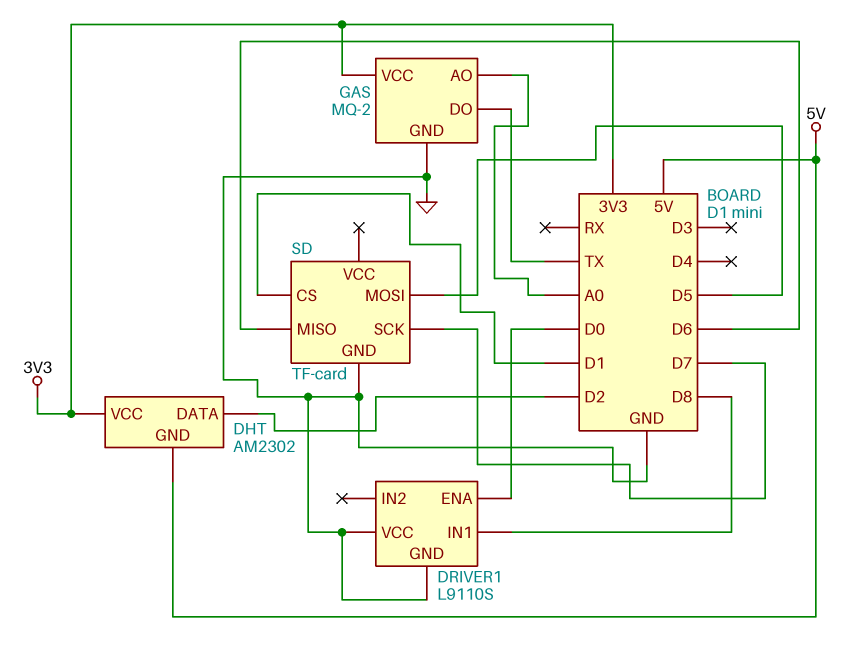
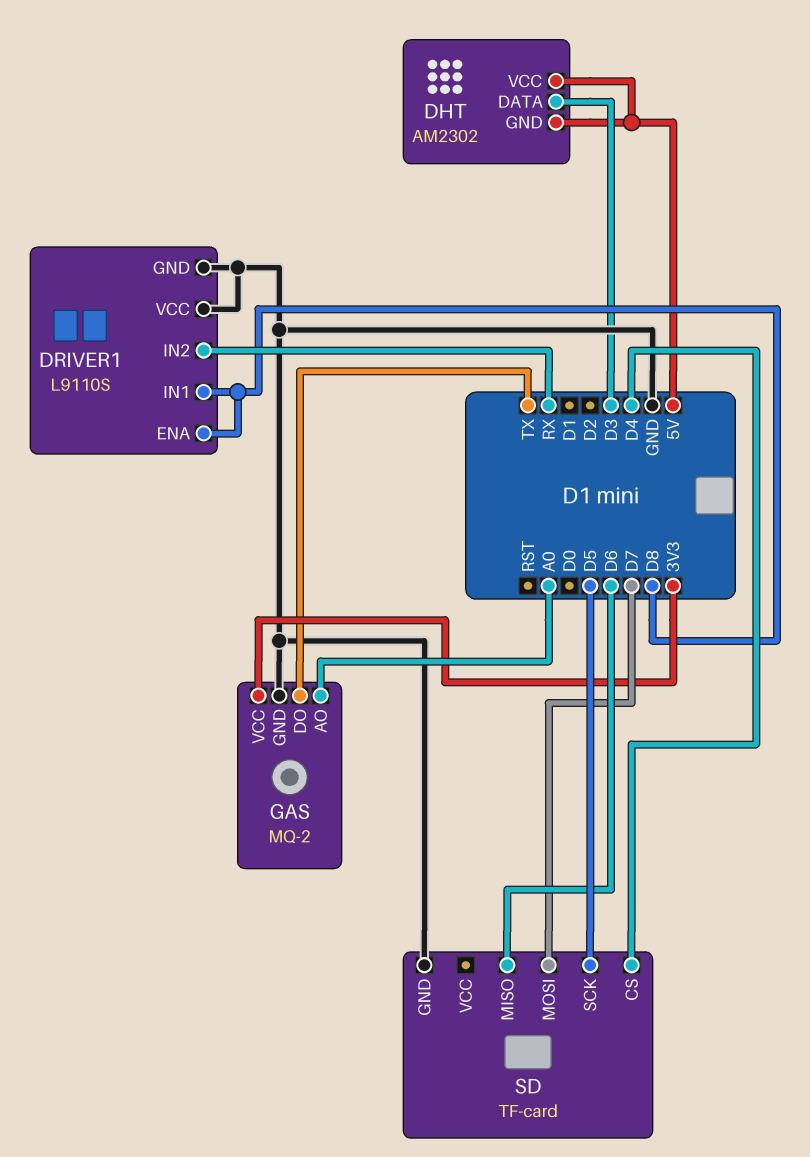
DHT pin DATA: D2 -> D3
DHT pin VCC: 3V3 -> 5V
DRIVER1 pin ENA: D0 -> D8
DRIVER1 pin IN2: none -> RX
SD pin CS: D1 -> D4
SD pin MOSI: D5 -> D7
SD pin SCK: D7 -> D5

